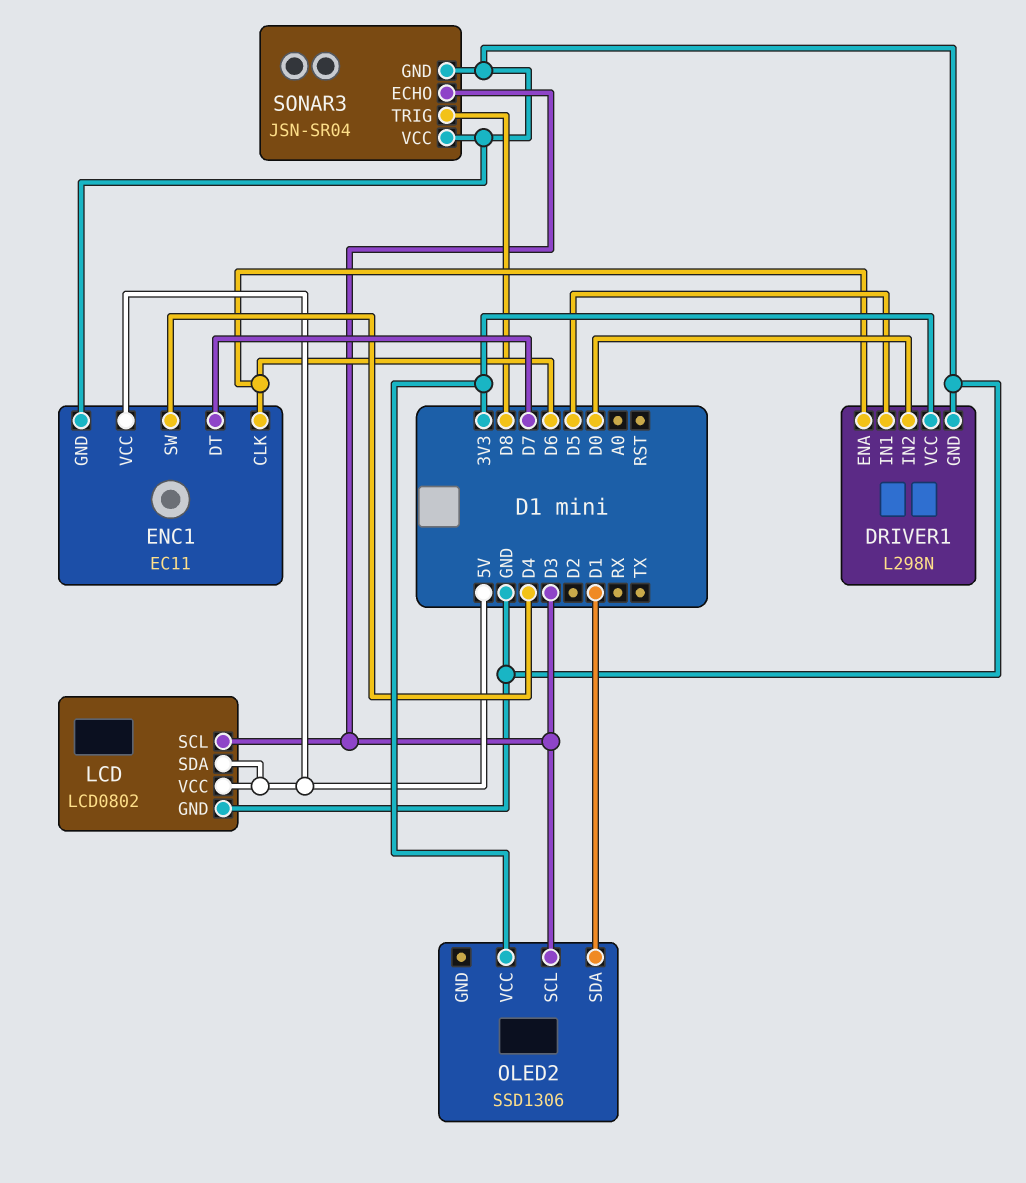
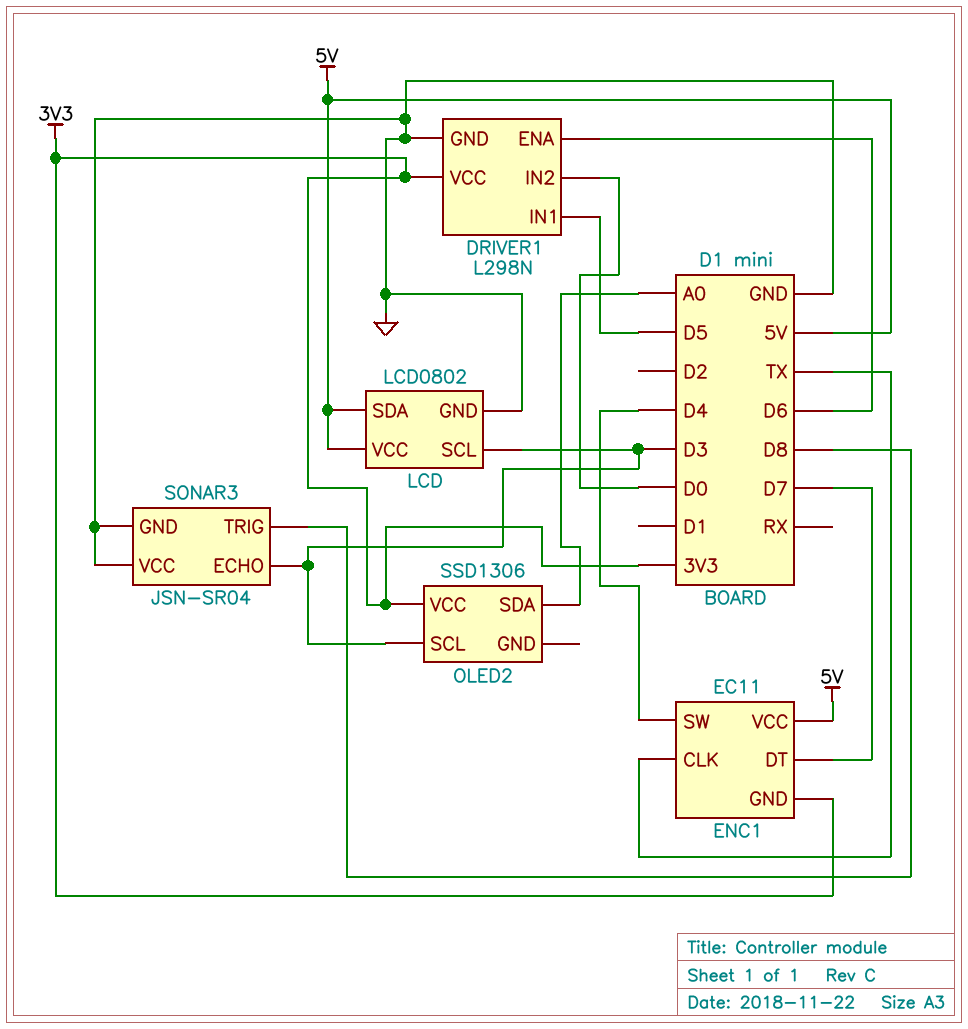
ENC1 pin CLK: D6 -> TX
ENC1 pin GND: GND -> 3V3
OLED2 pin SDA: D1 -> A0

